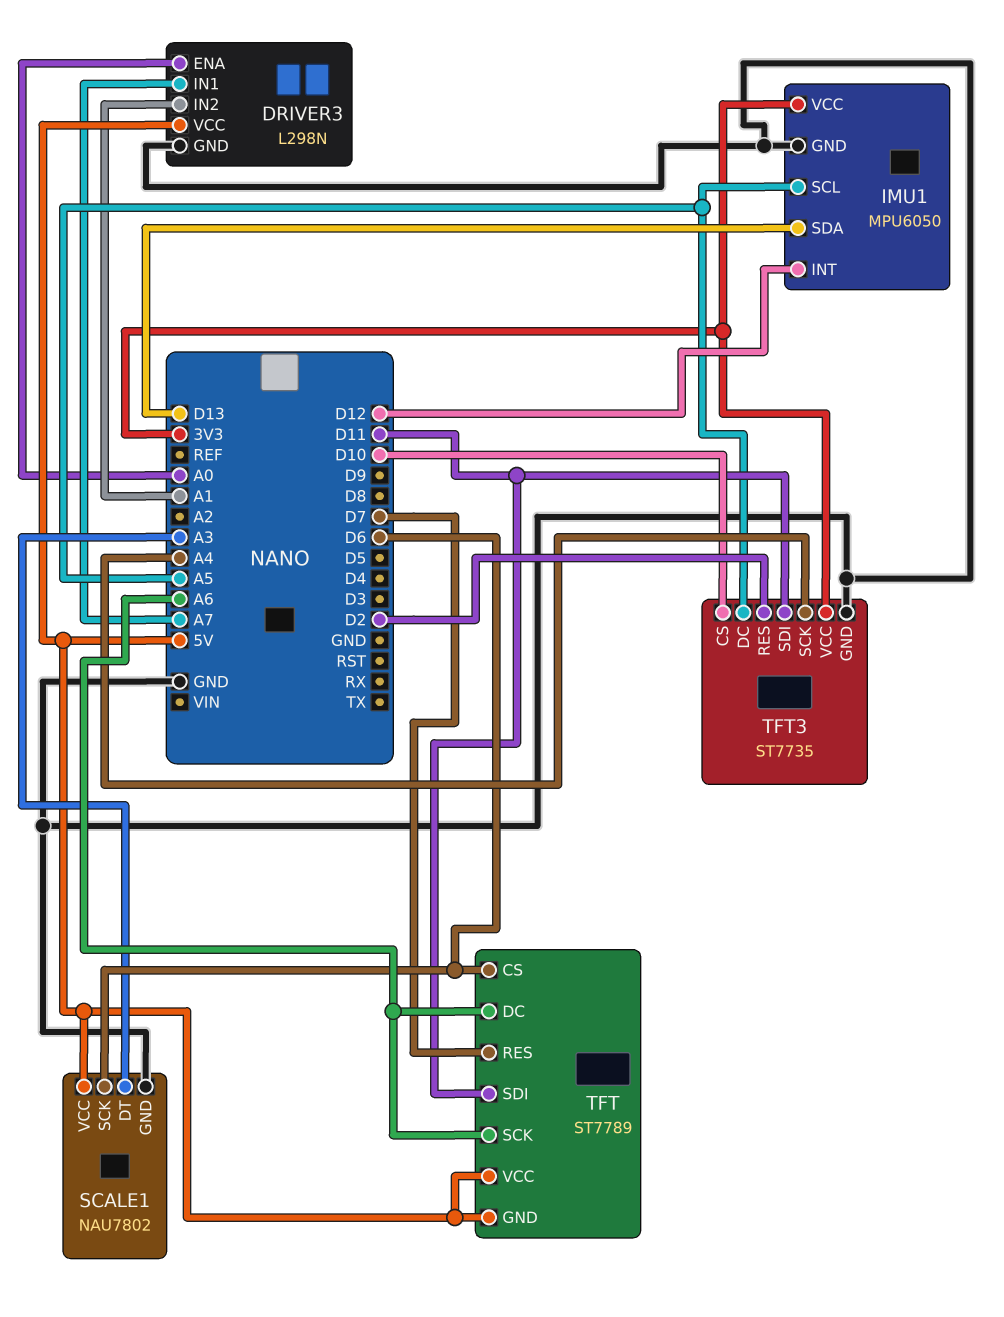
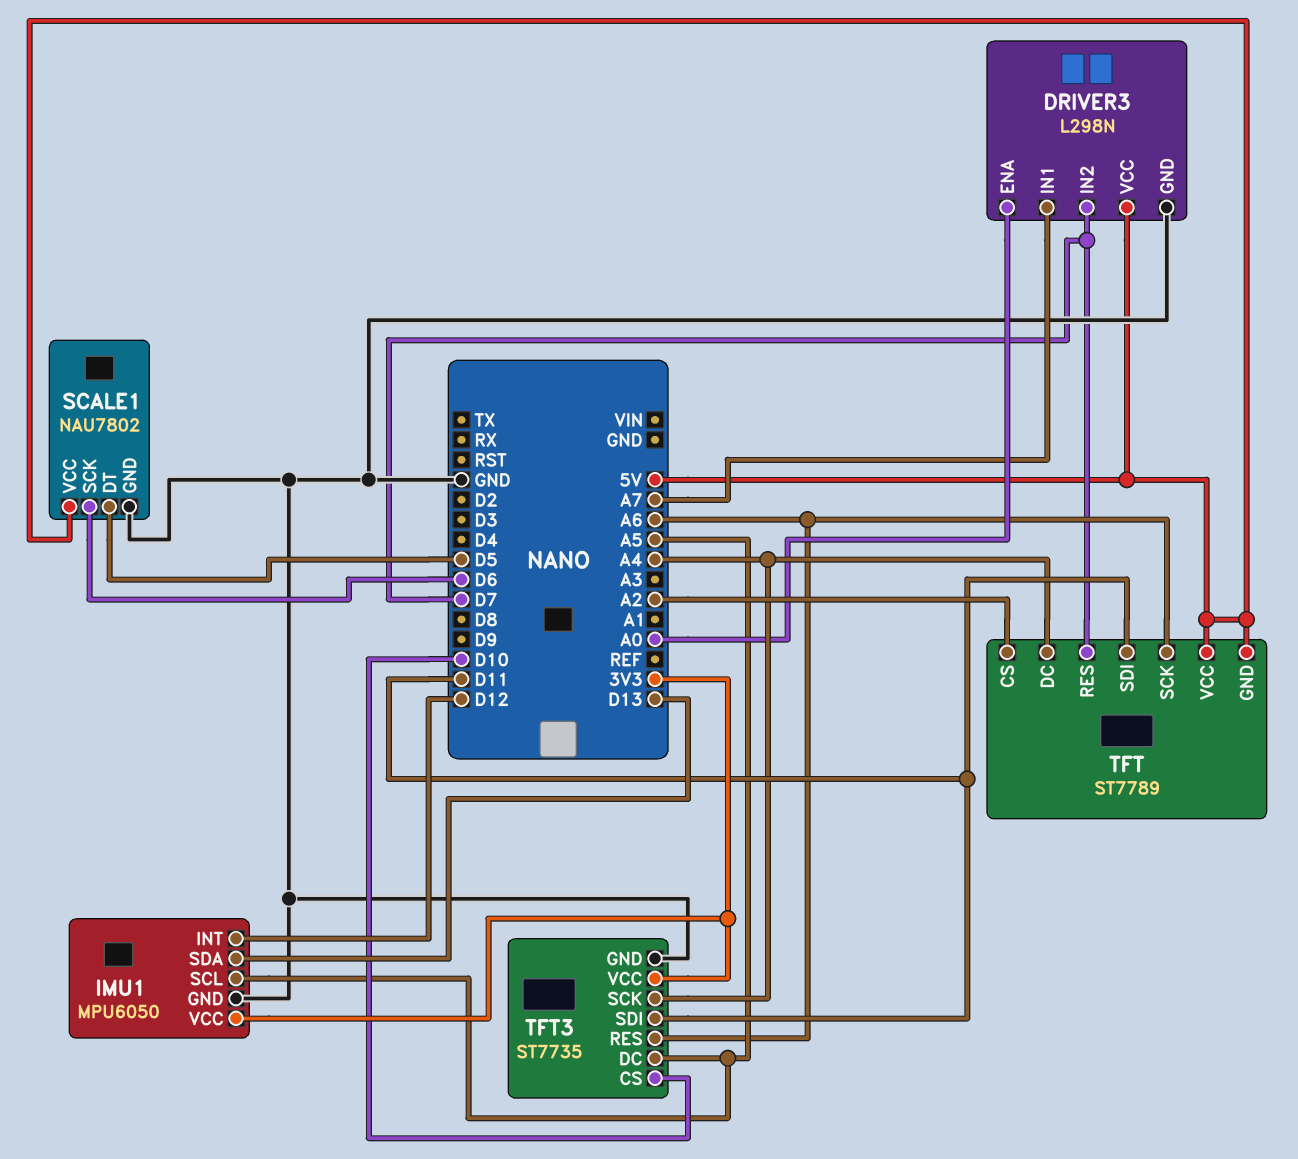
DRIVER3 pin IN2: A1 -> D7
SCALE1 pin DT: A3 -> D5
TFT pin CS: D6 -> A2
TFT pin DC: A6 -> A4
TFT3 pin RES: D2 -> A6

